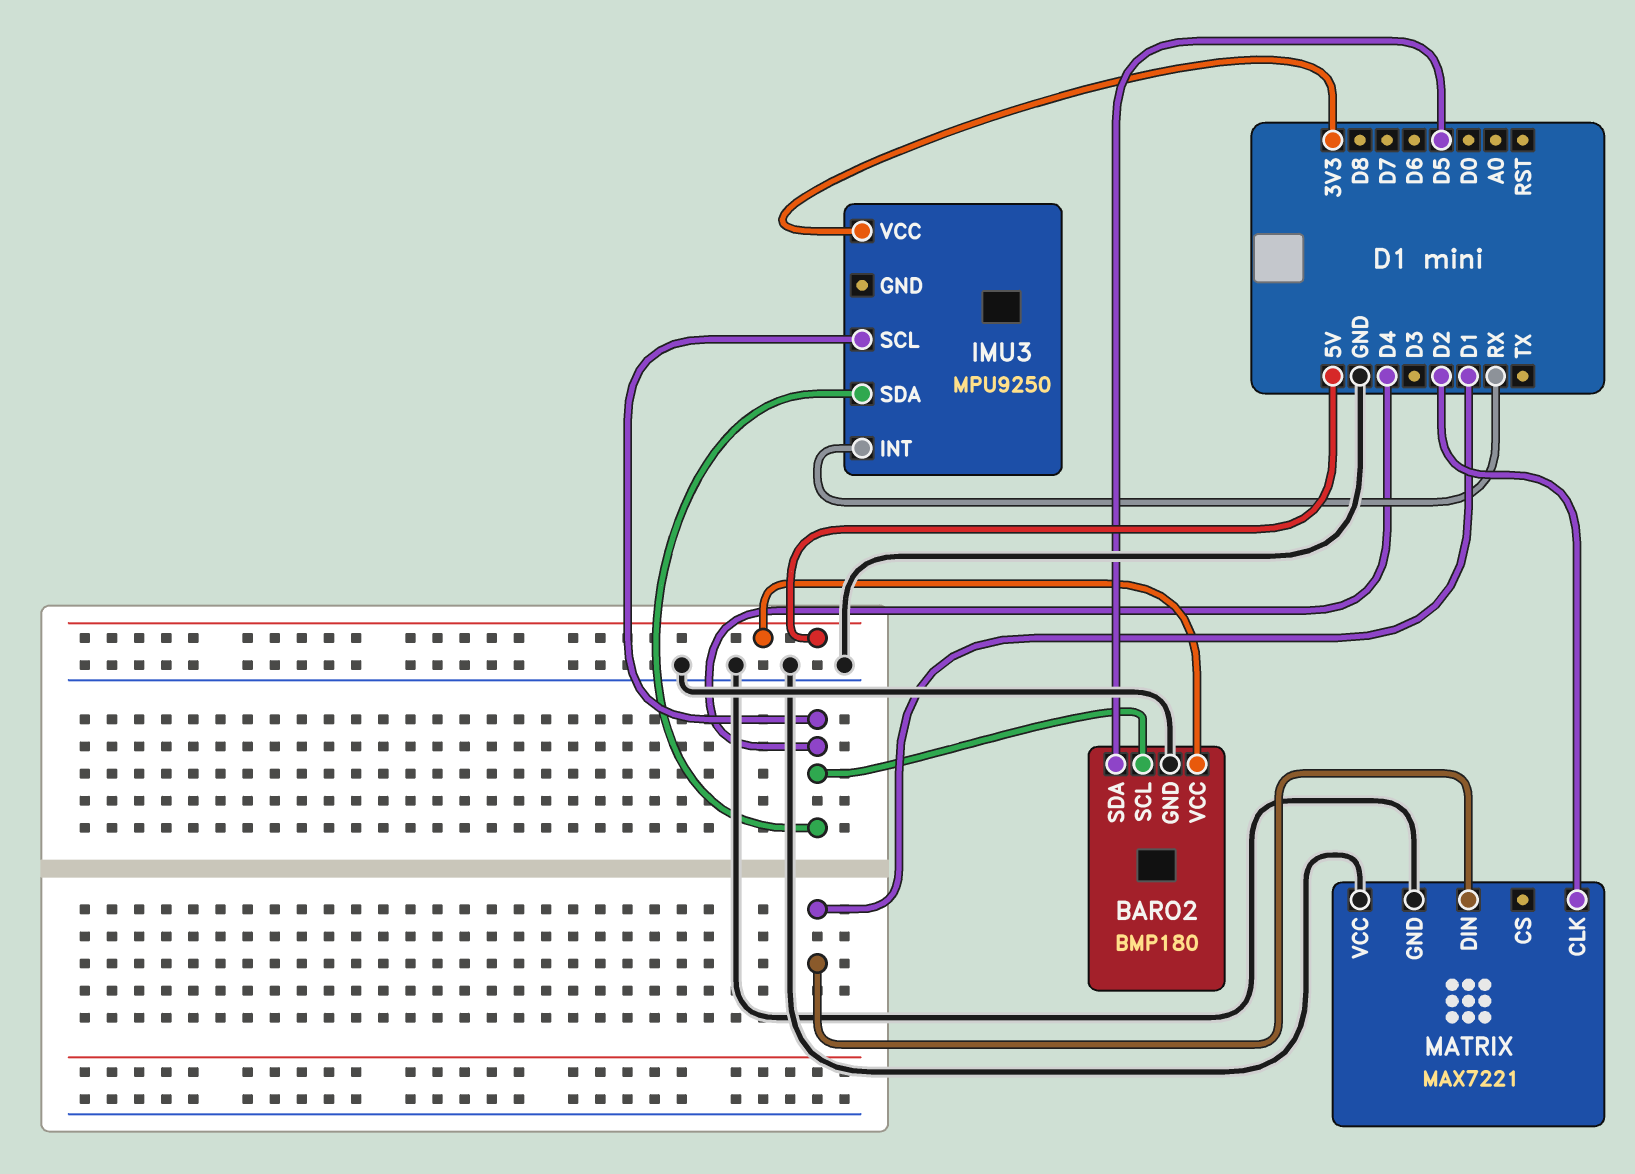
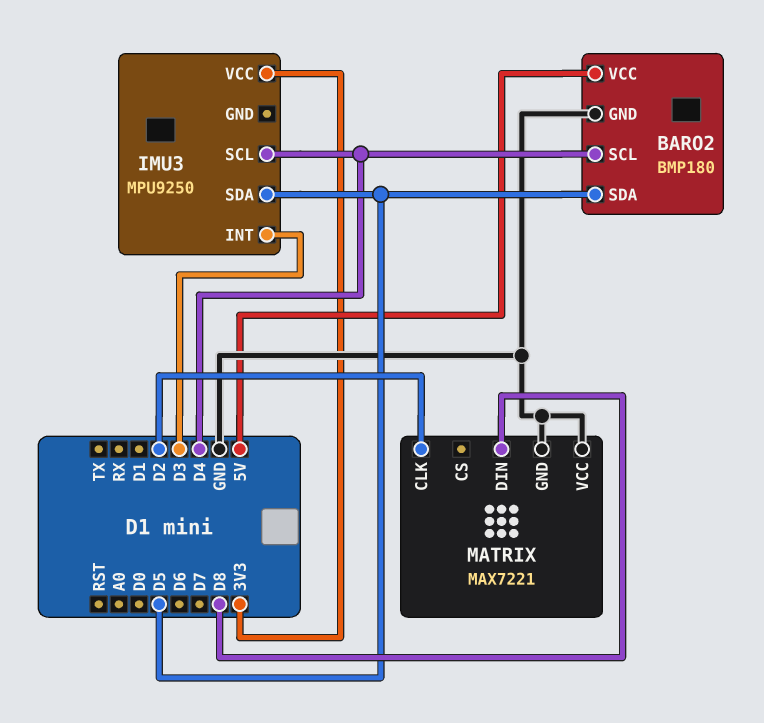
IMU3 pin INT: RX -> D3
IMU3 pin SDA: D4 -> D5
MATRIX pin DIN: D1 -> D8

